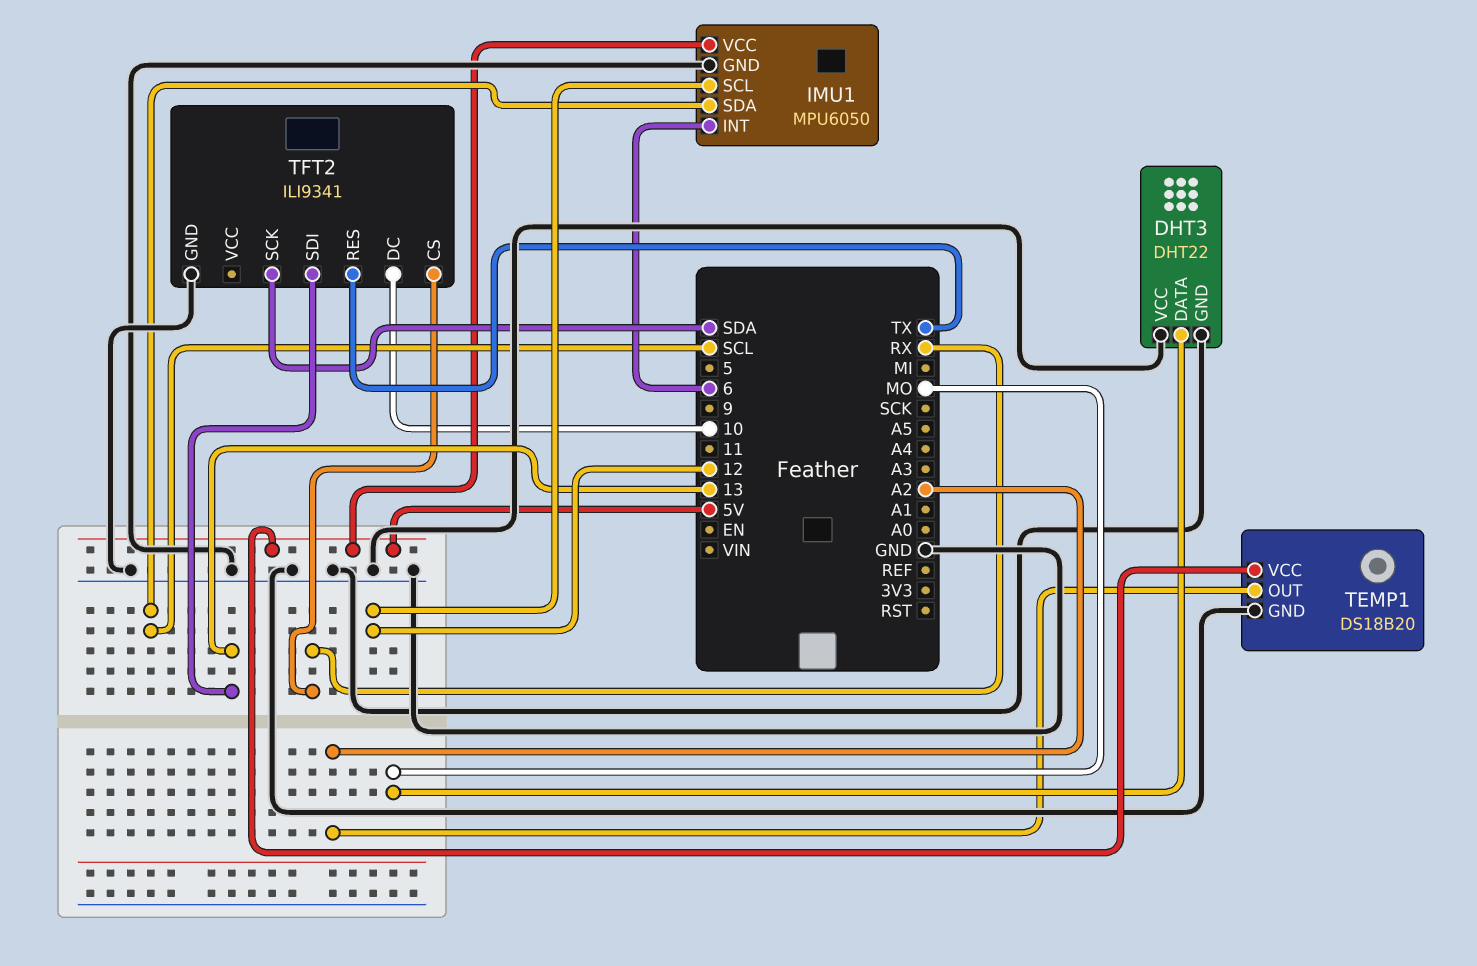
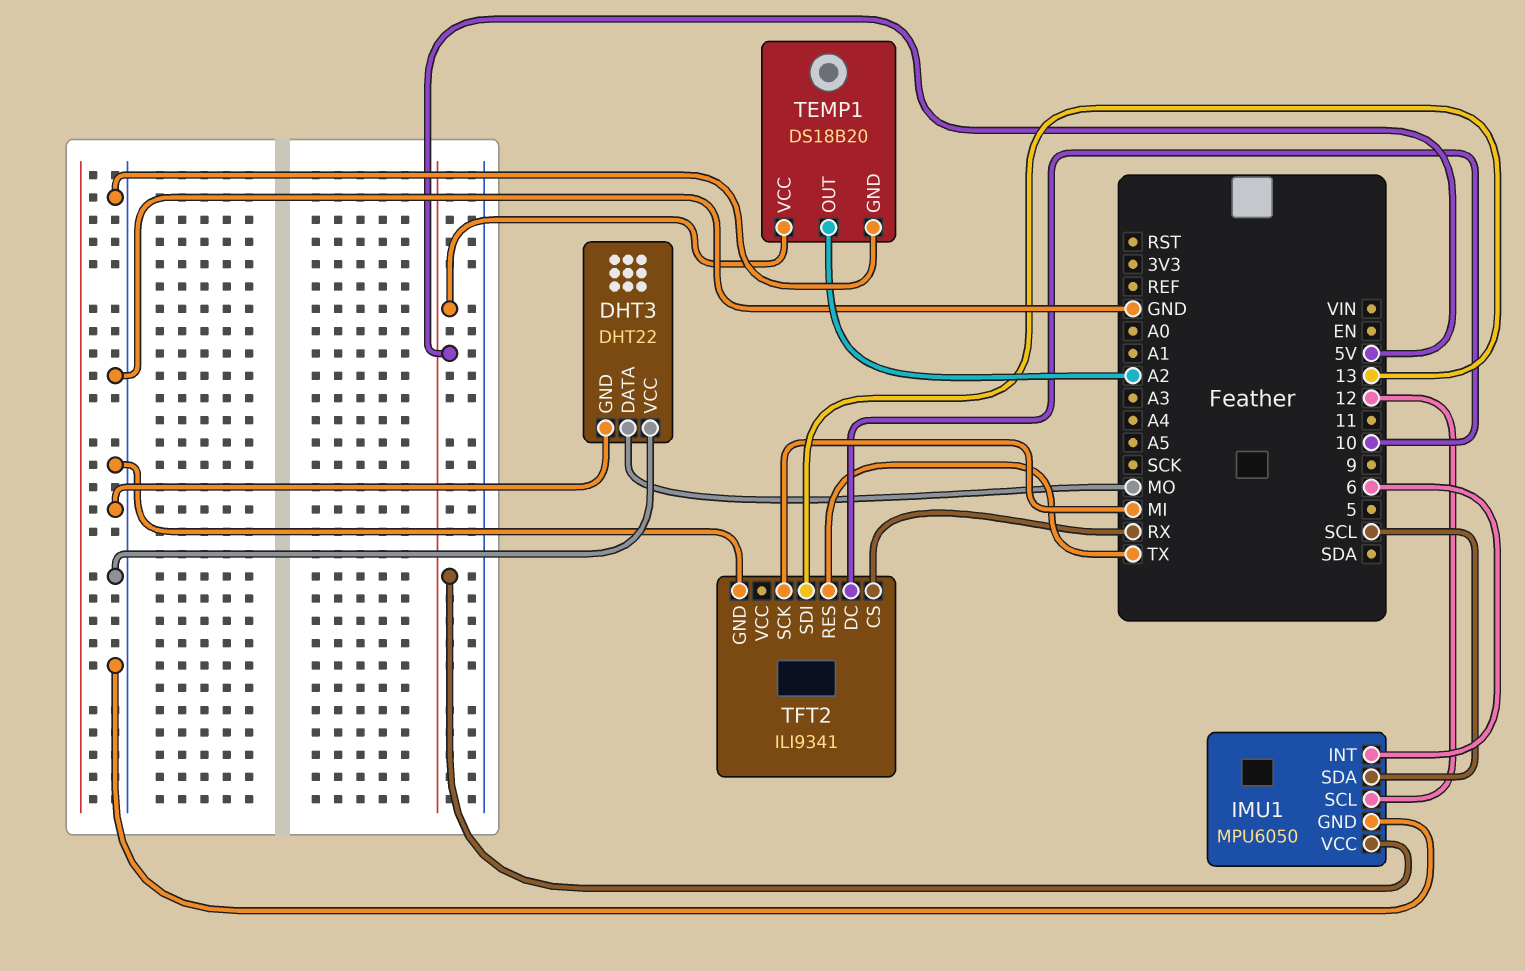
TFT2 pin SCK: SDA -> MI

